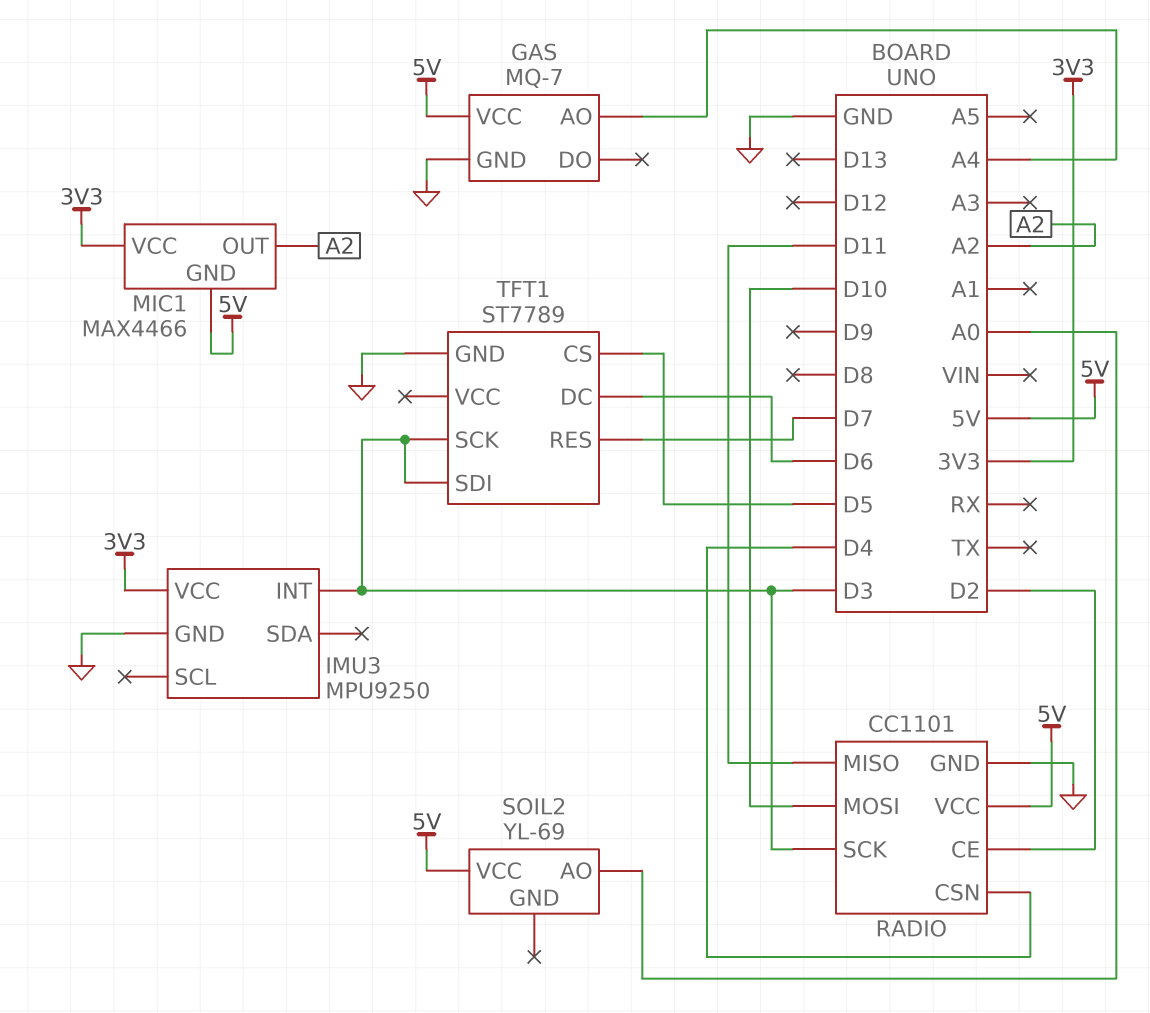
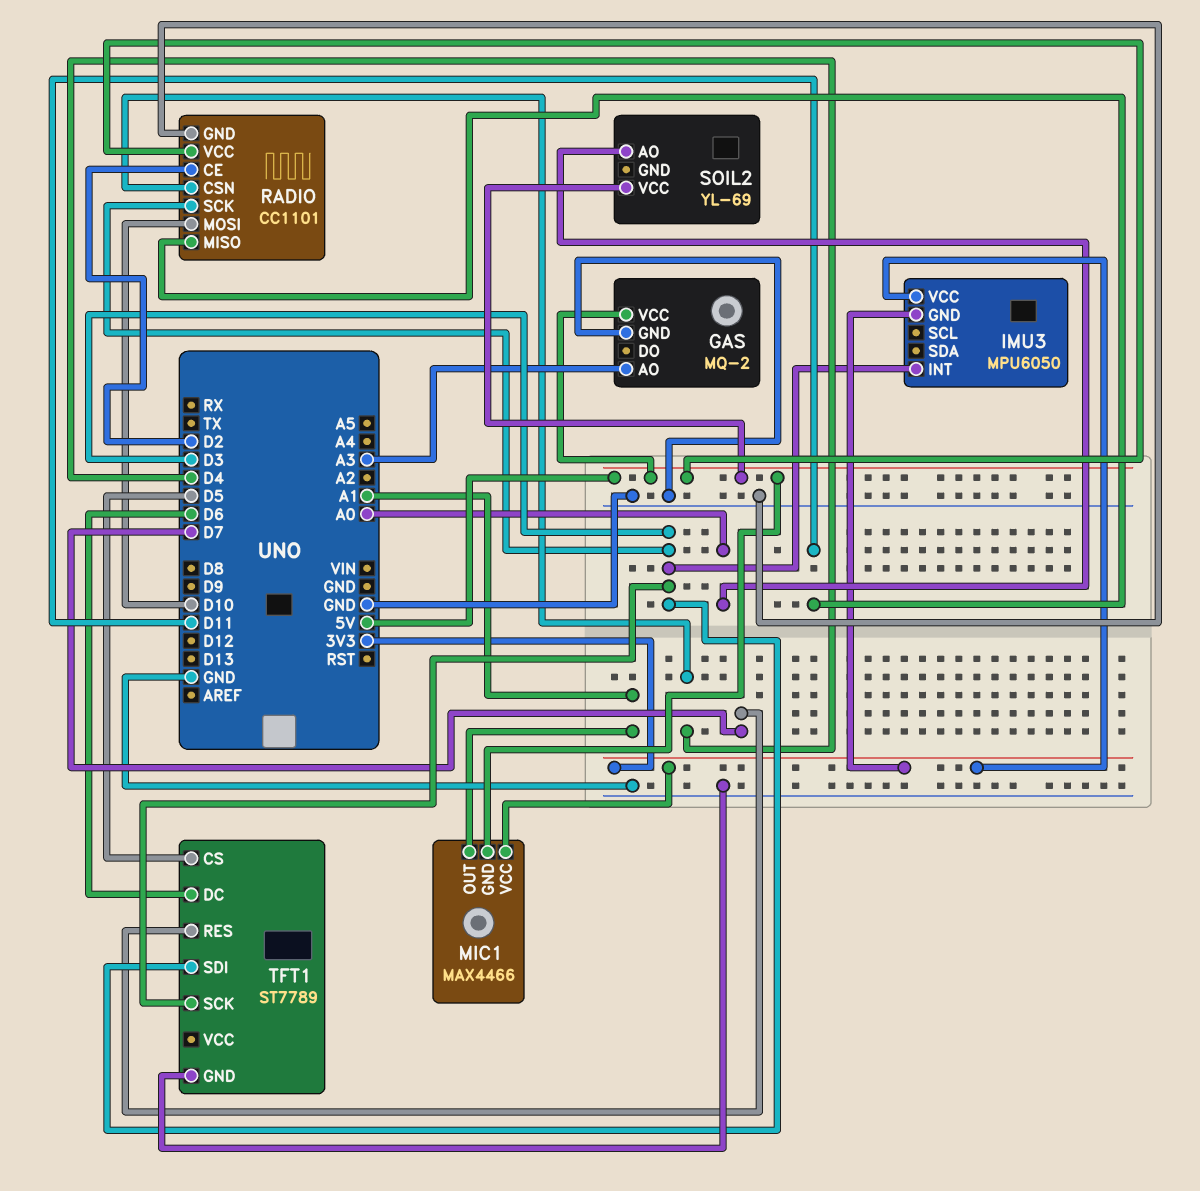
GAS: MQ-7 -> MQ-2
GAS pin AO: A4 -> A3
IMU3: MPU9250 -> MPU6050
IMU3 pin GND: GND -> 3V3
MIC1 pin OUT: A2 -> A1

